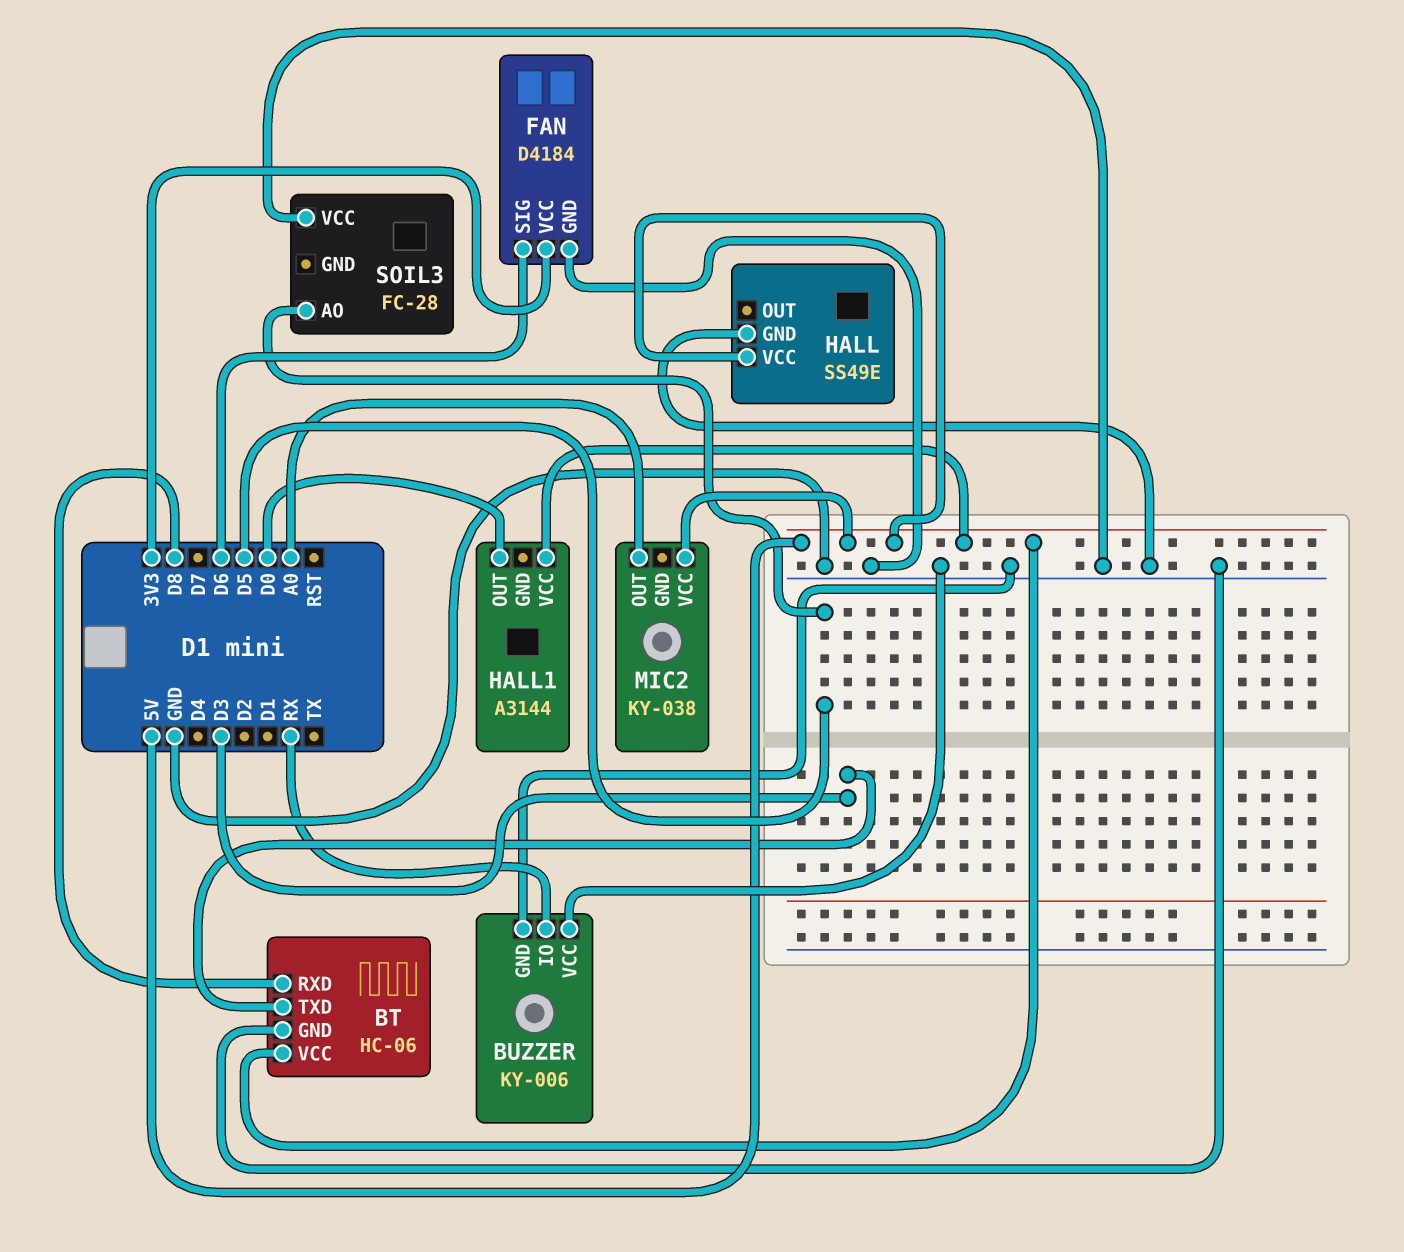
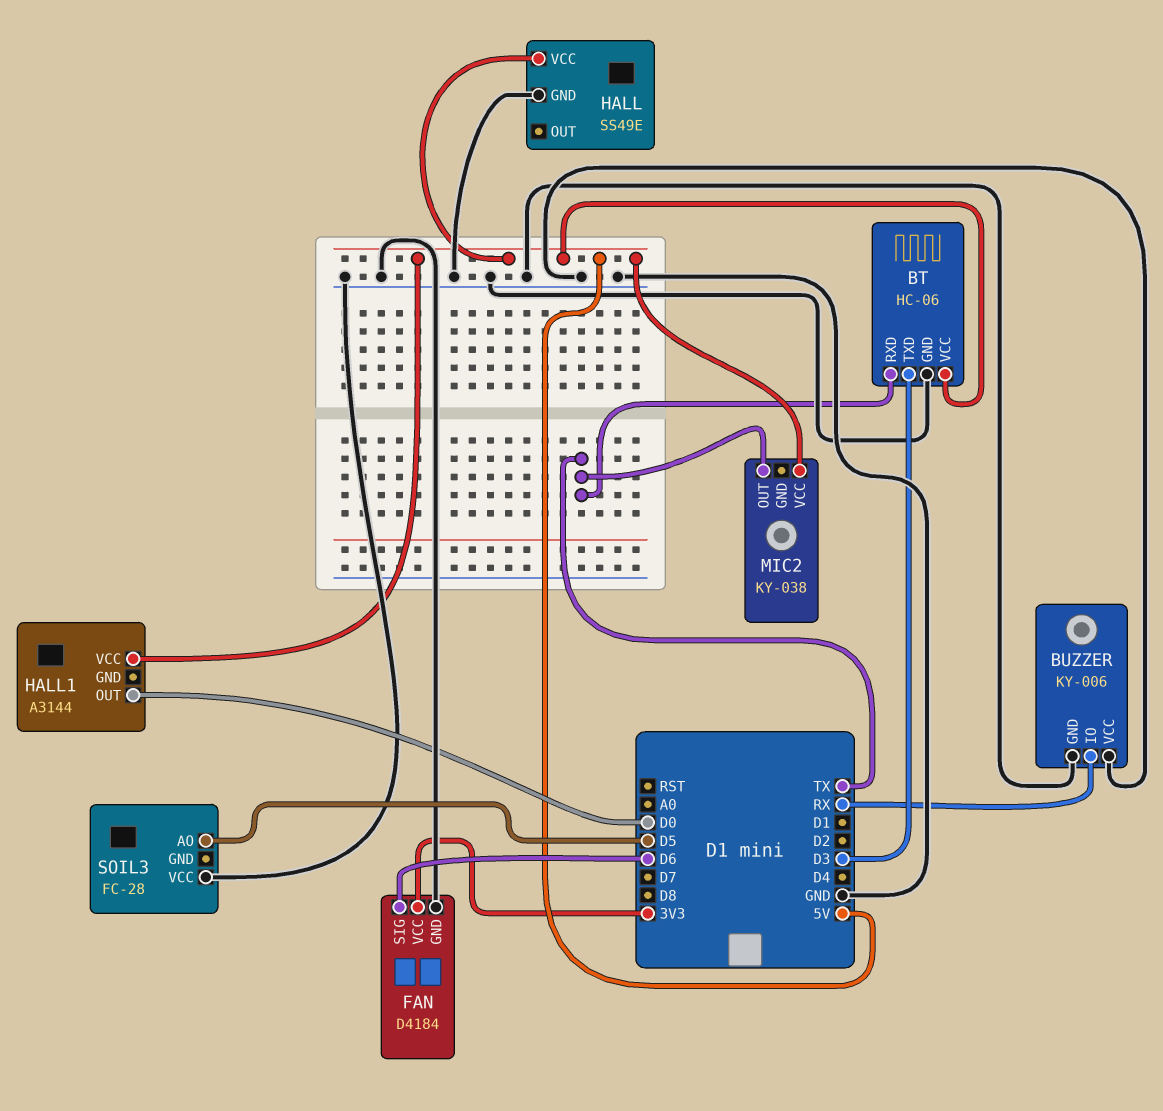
BT pin RXD: D8 -> TX
MIC2 pin OUT: A0 -> TX

